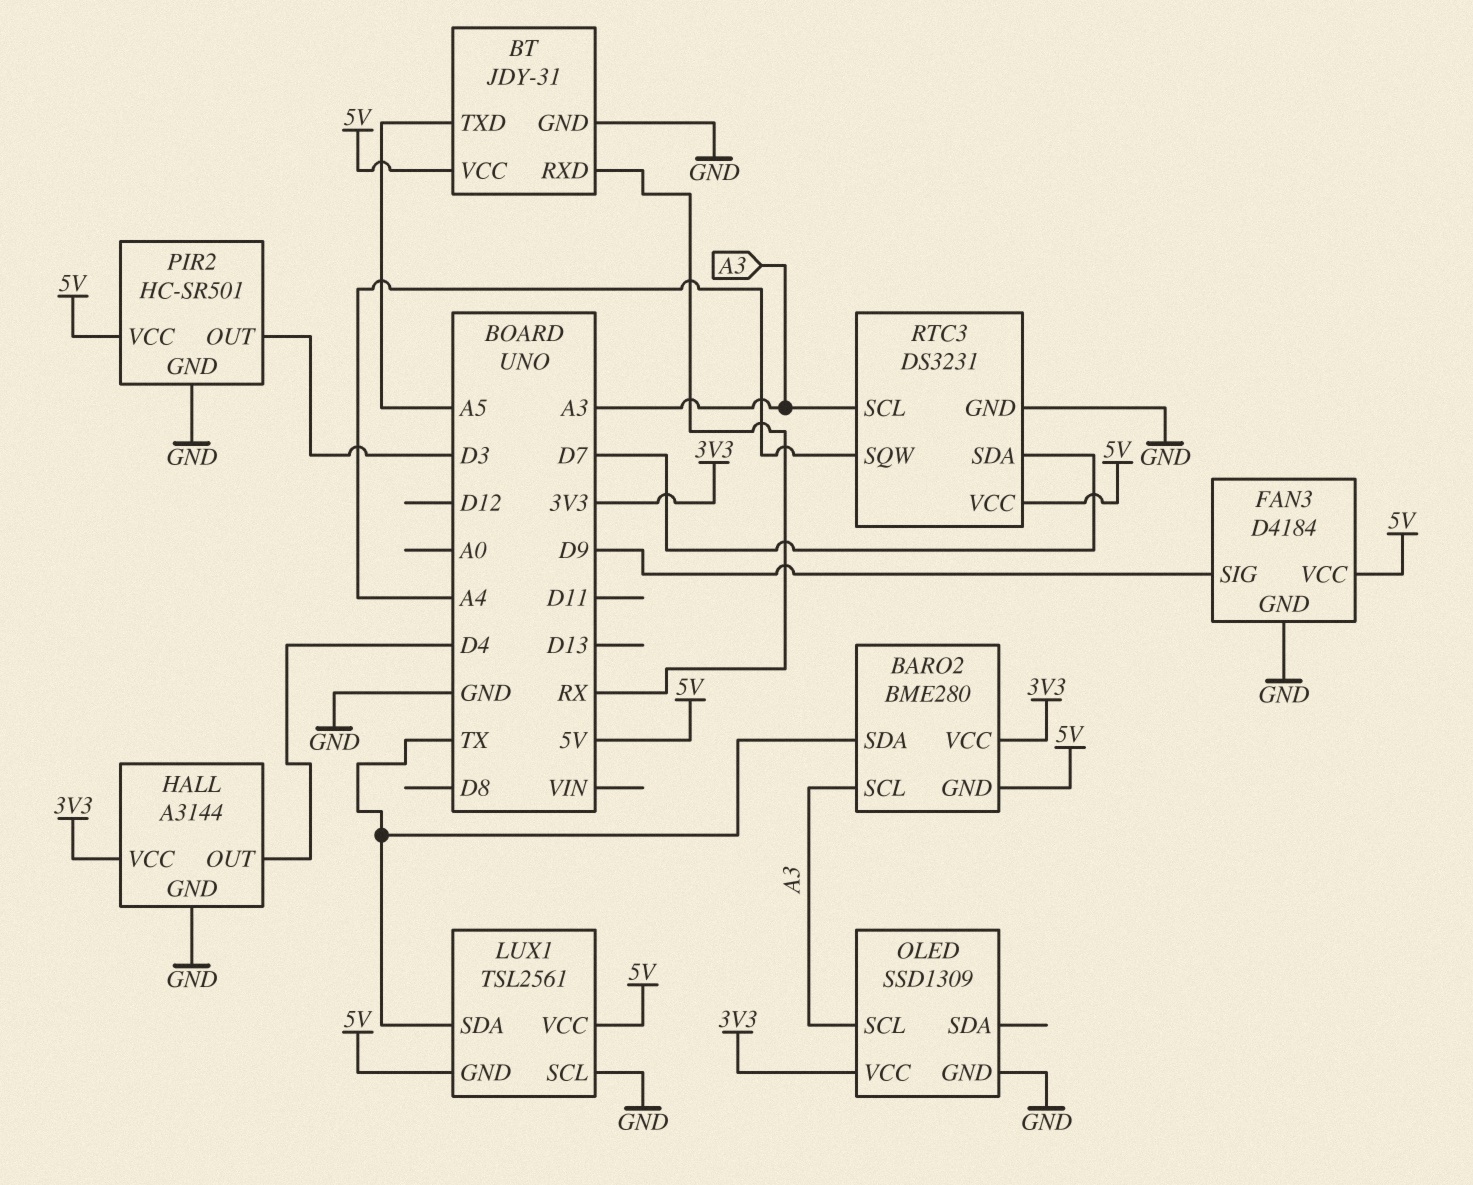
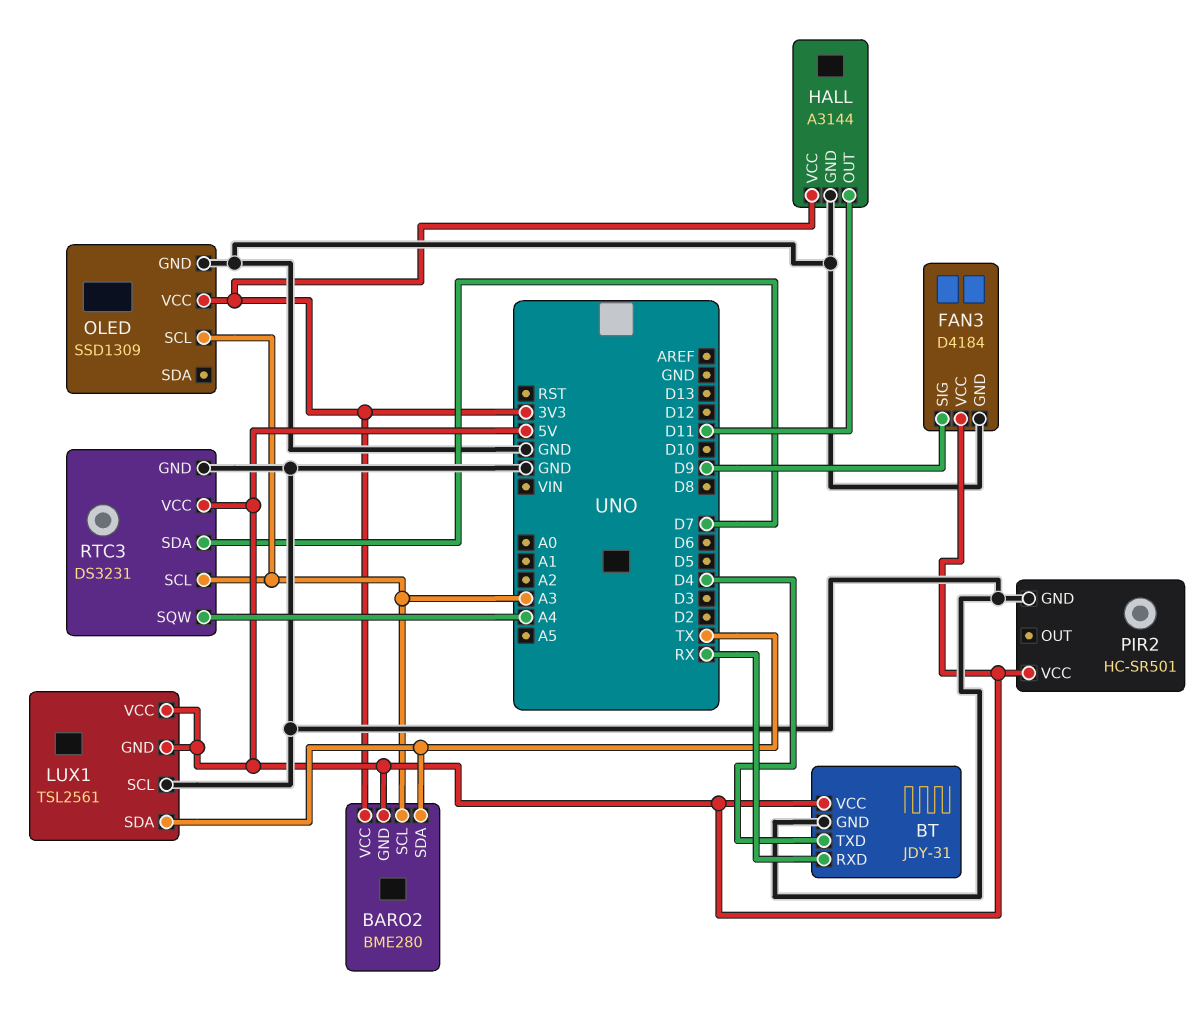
BT pin TXD: A5 -> D4
HALL pin OUT: D4 -> D11
PIR2 pin OUT: D3 -> none

